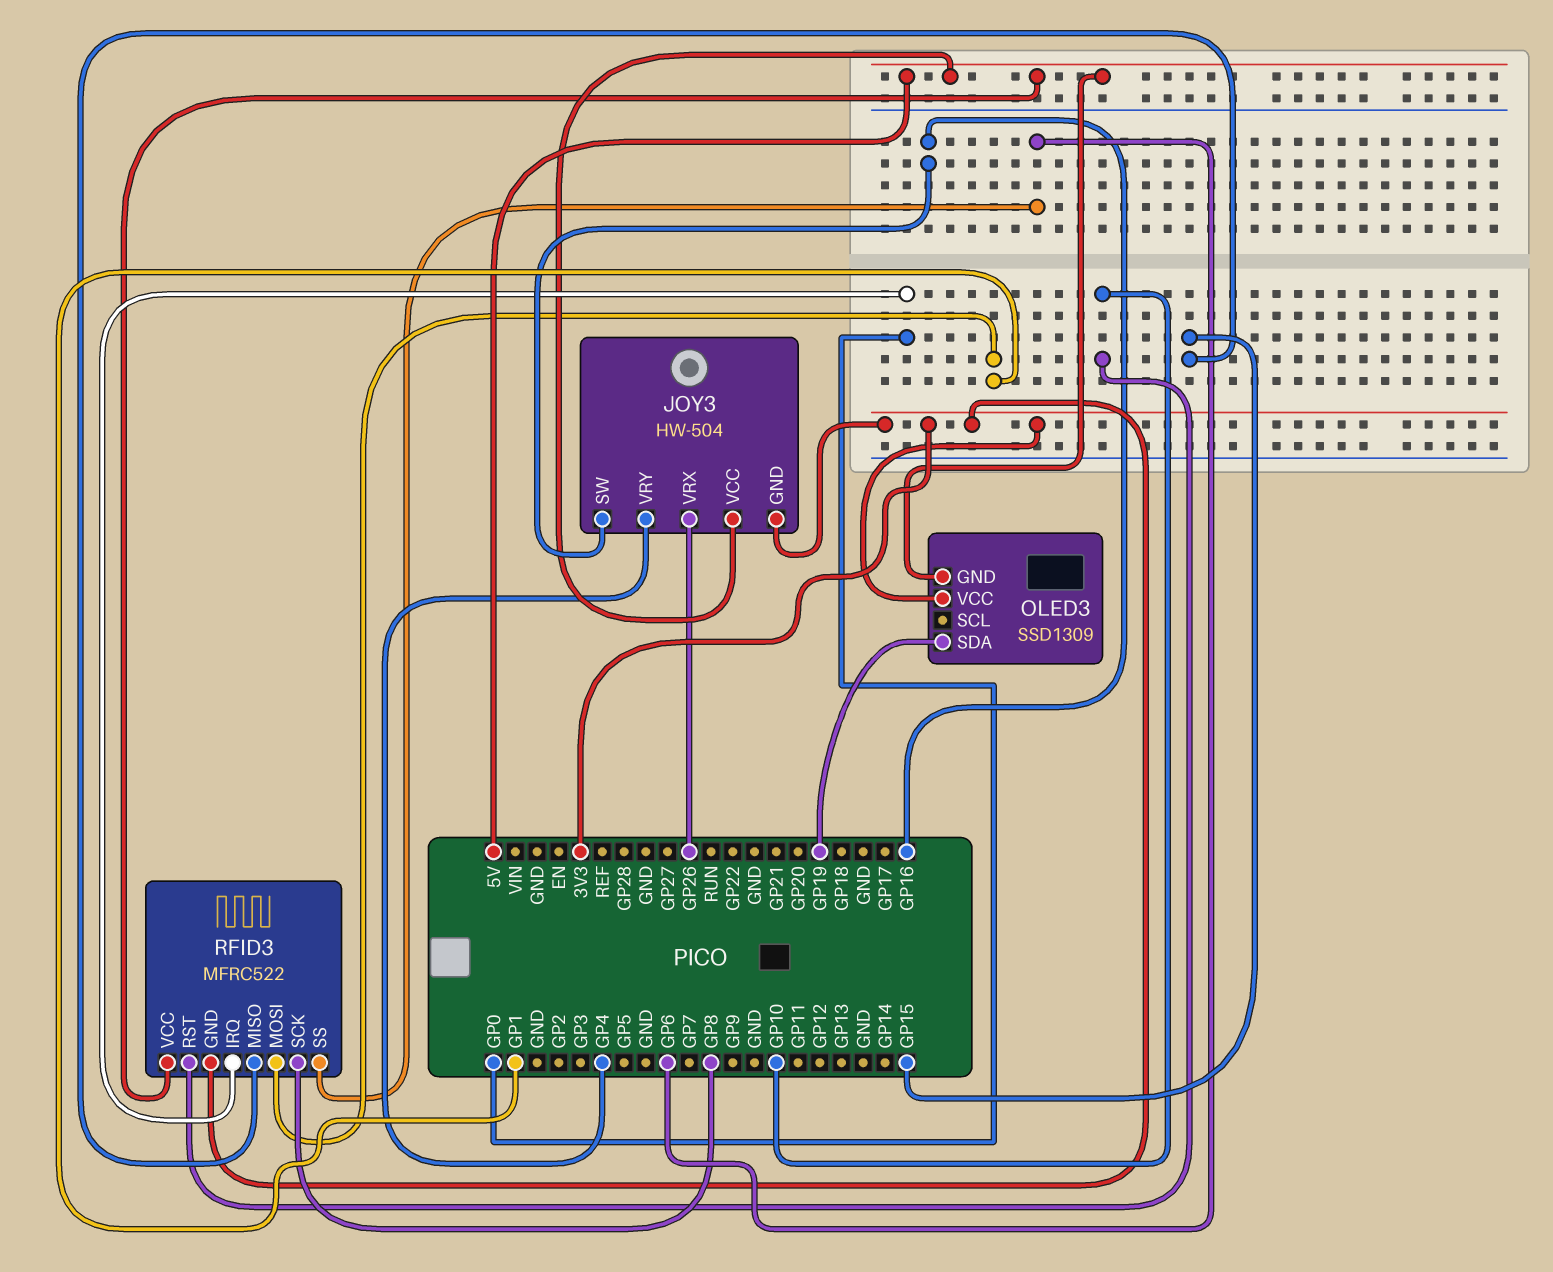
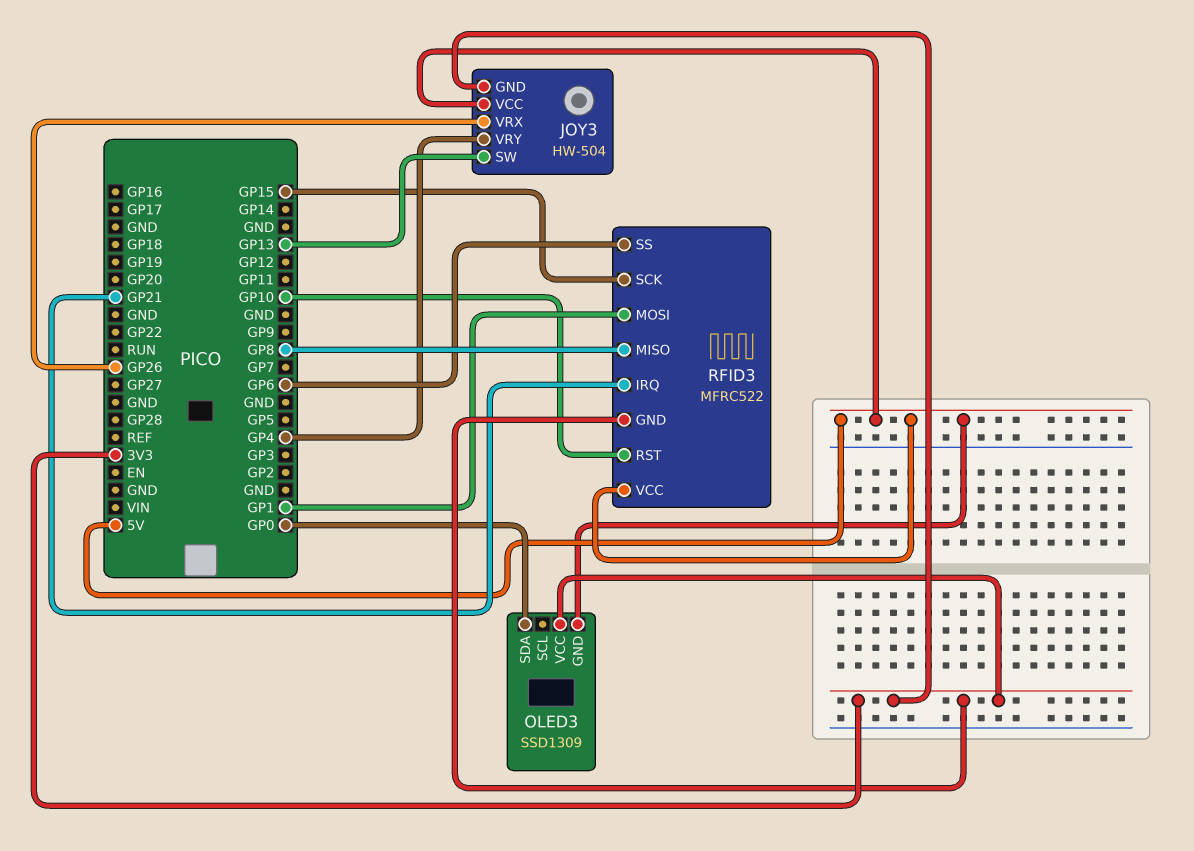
JOY3 pin SW: GP16 -> GP13
OLED3 pin SDA: GP19 -> GP0
RFID3 pin IRQ: GP0 -> GP21
RFID3 pin MISO: GP15 -> GP8
RFID3 pin SCK: GP8 -> GP15

